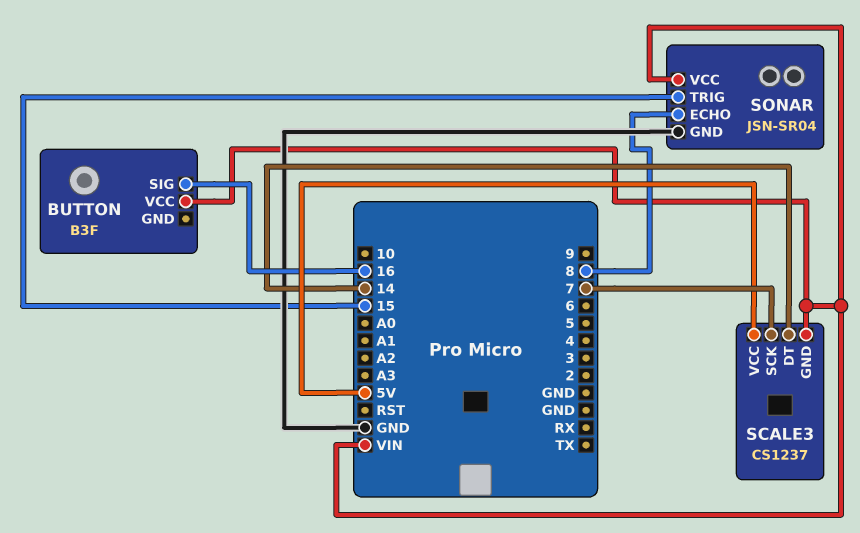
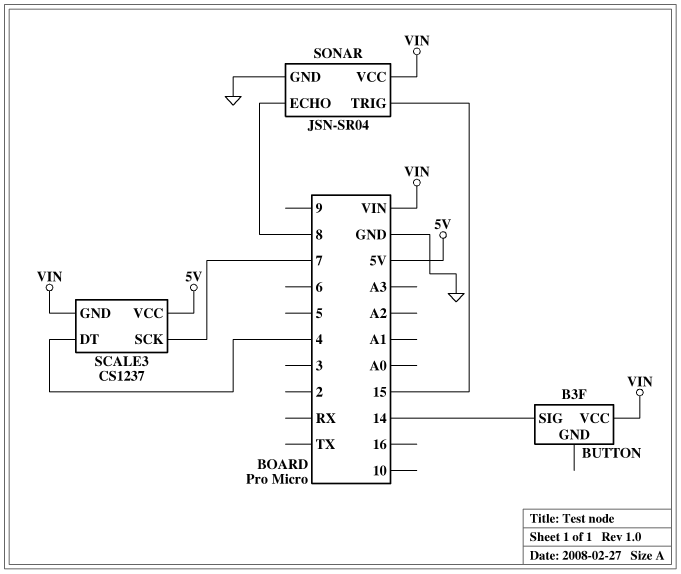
BUTTON pin SIG: 16 -> 14
SCALE3 pin DT: 14 -> 4

